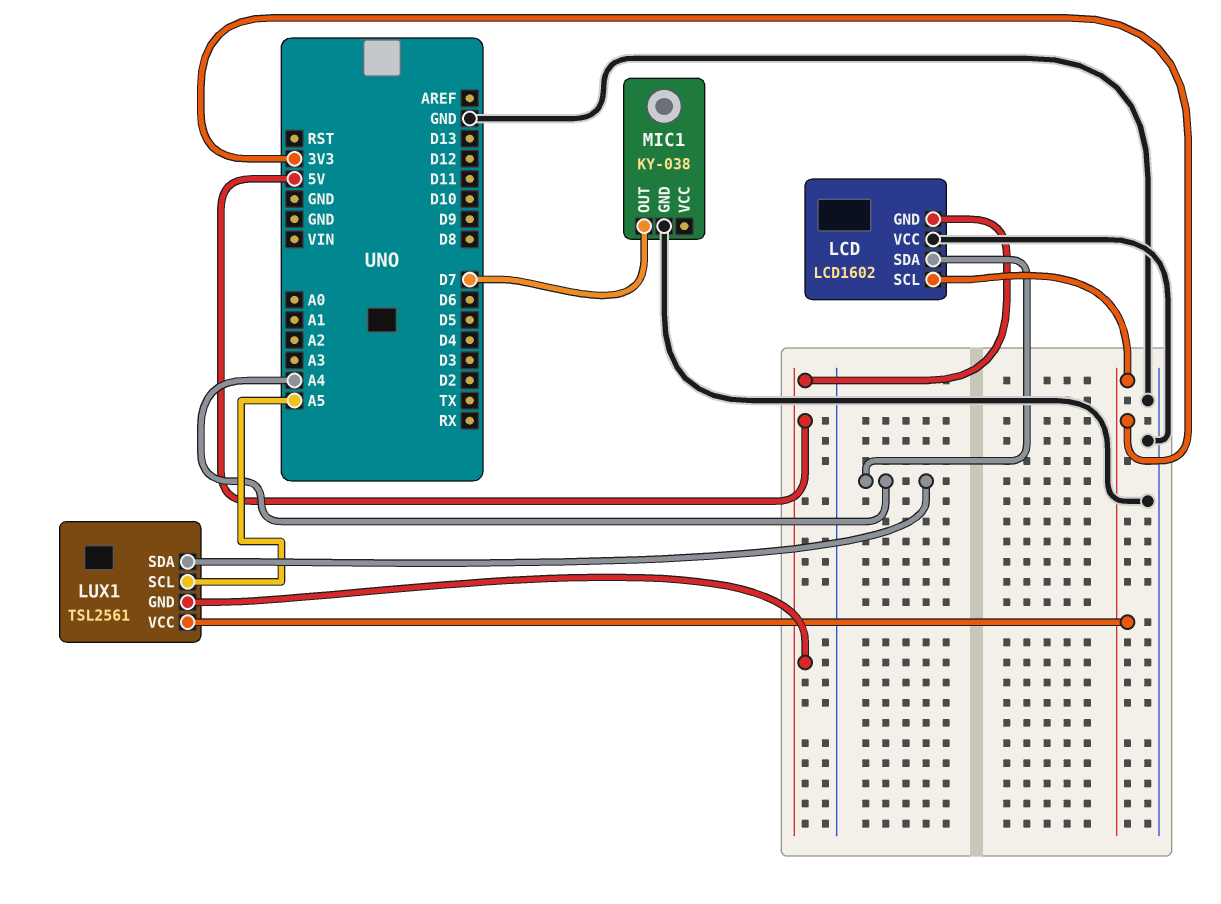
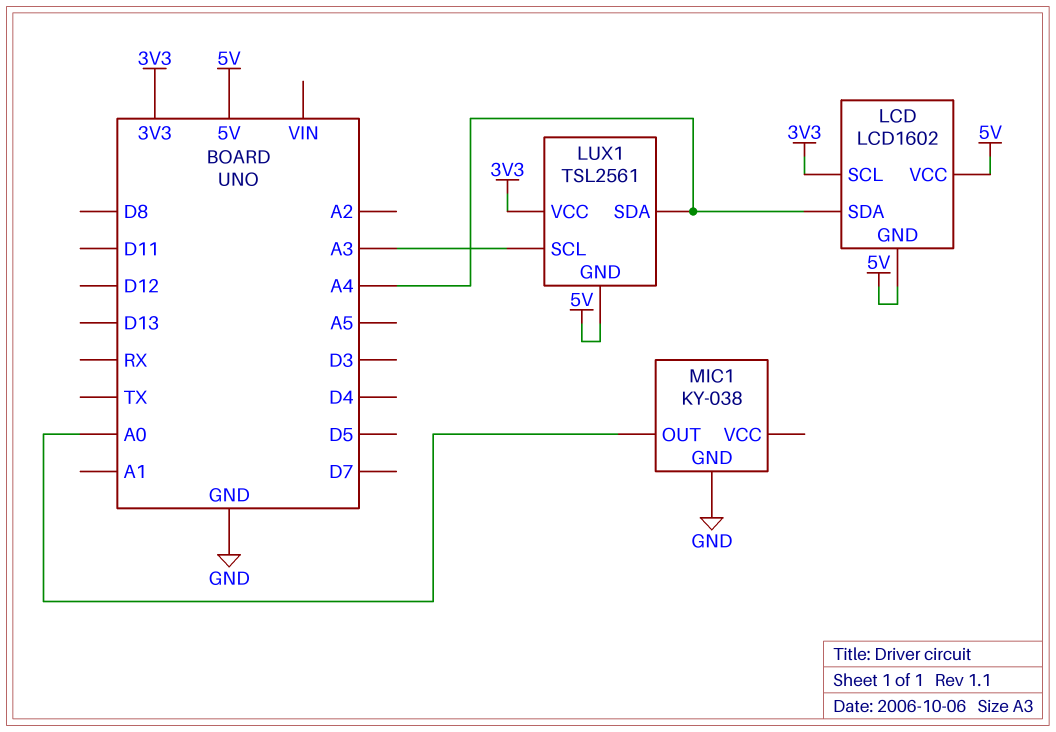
LCD pin VCC: GND -> 5V
LUX1 pin SCL: A5 -> A3
MIC1 pin OUT: D7 -> A0

